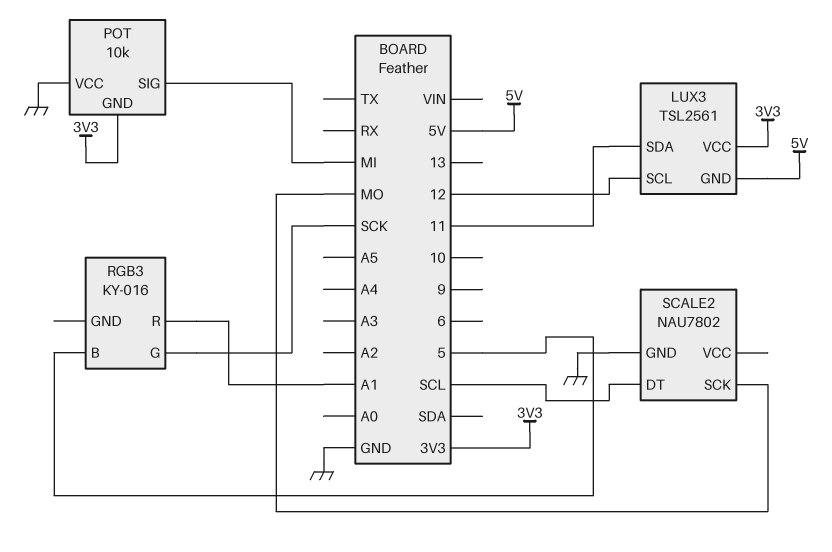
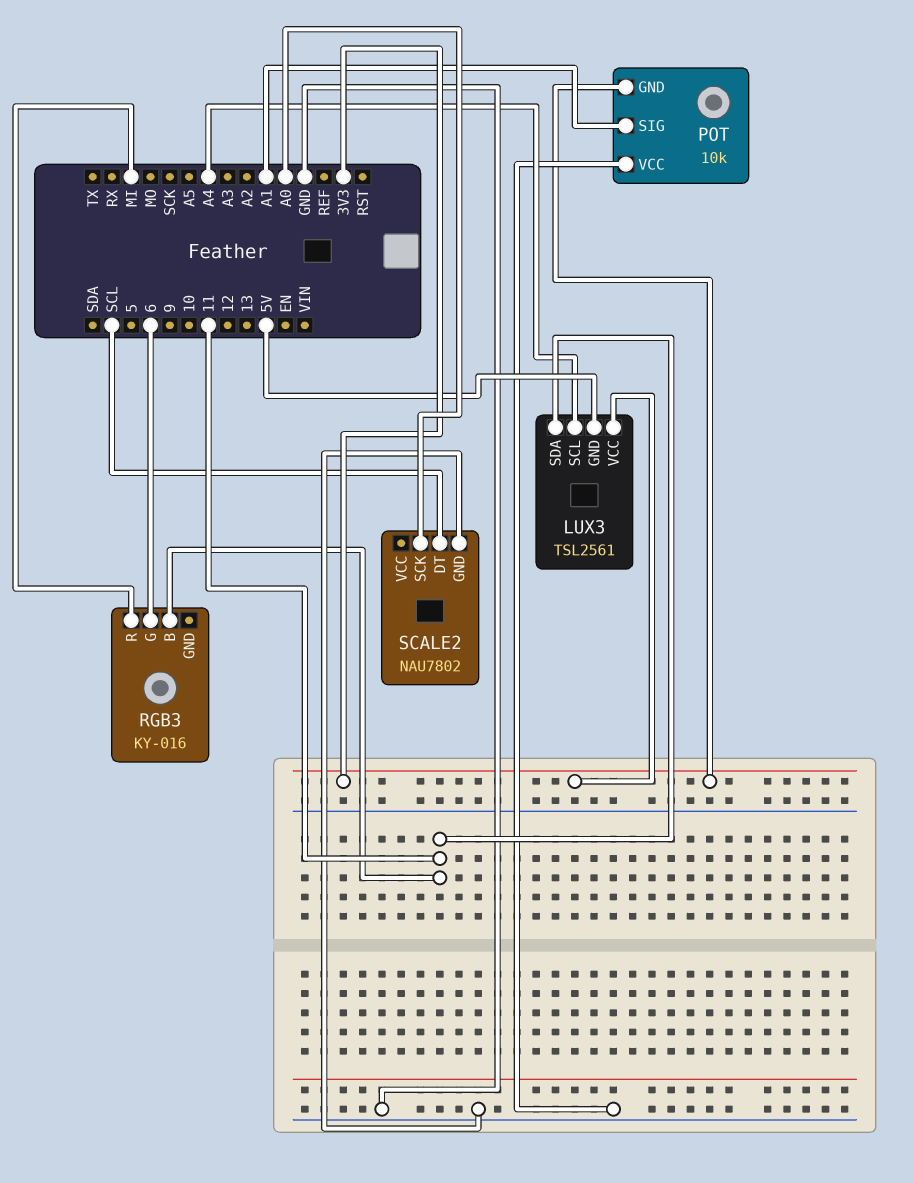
LUX3 pin SCL: 12 -> A4
POT pin SIG: MI -> A1
RGB3 pin B: 5 -> 11
RGB3 pin G: SCK -> 6
RGB3 pin R: A1 -> MI
SCALE2 pin SCK: MO -> A0

